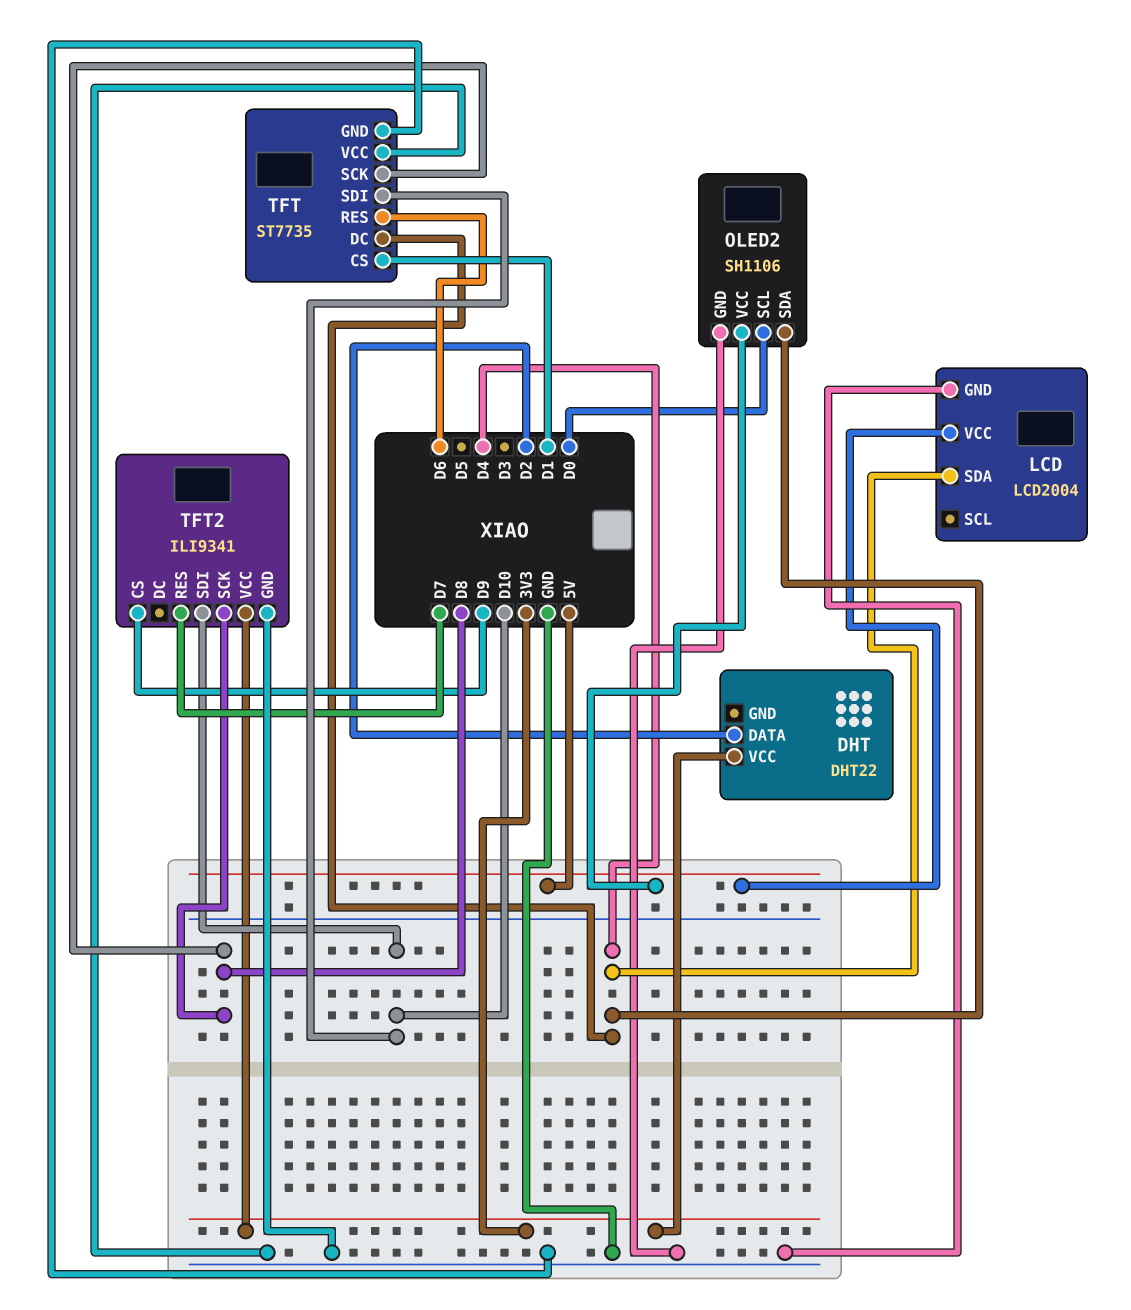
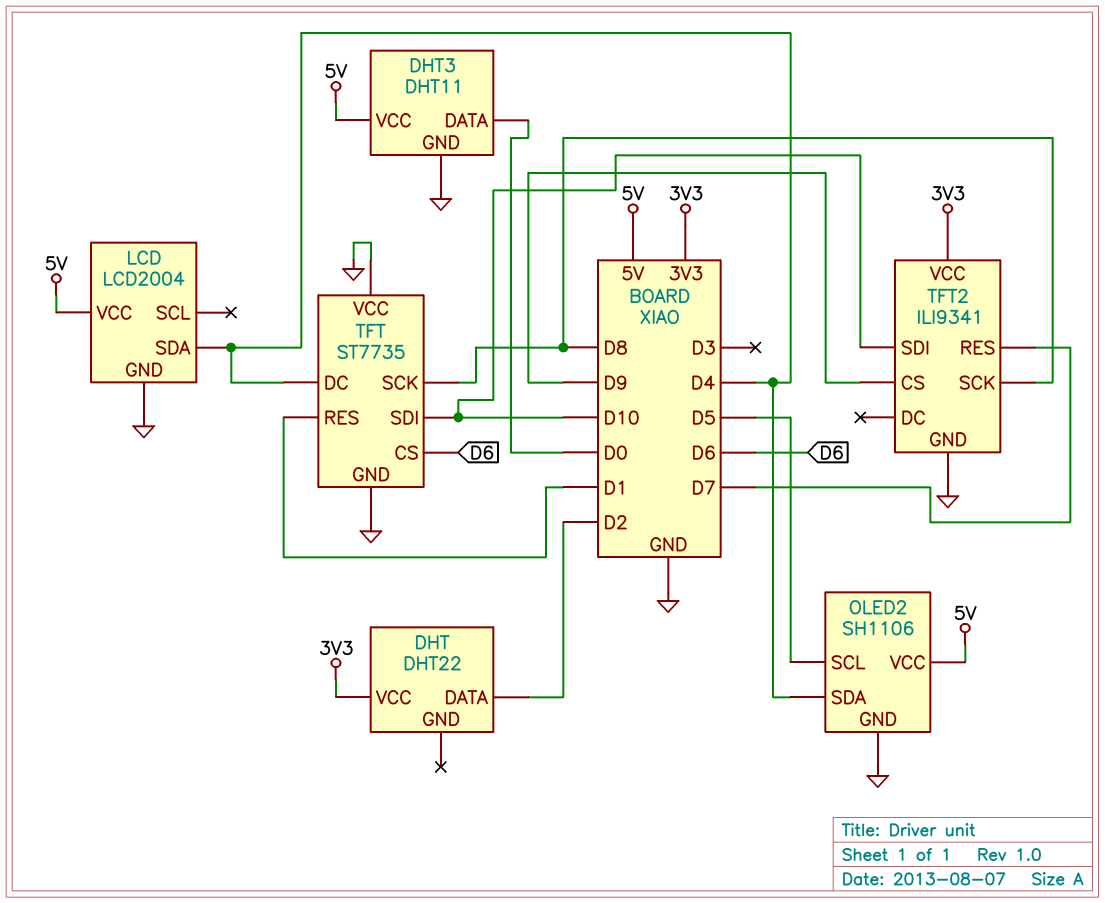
DHT3: none -> DHT11
DHT3 pin DATA: none -> D0
DHT3 pin GND: none -> GND
DHT3 pin VCC: none -> 5V
OLED2 pin SCL: D0 -> D5
TFT pin CS: D1 -> D6
TFT pin RES: D6 -> D1

